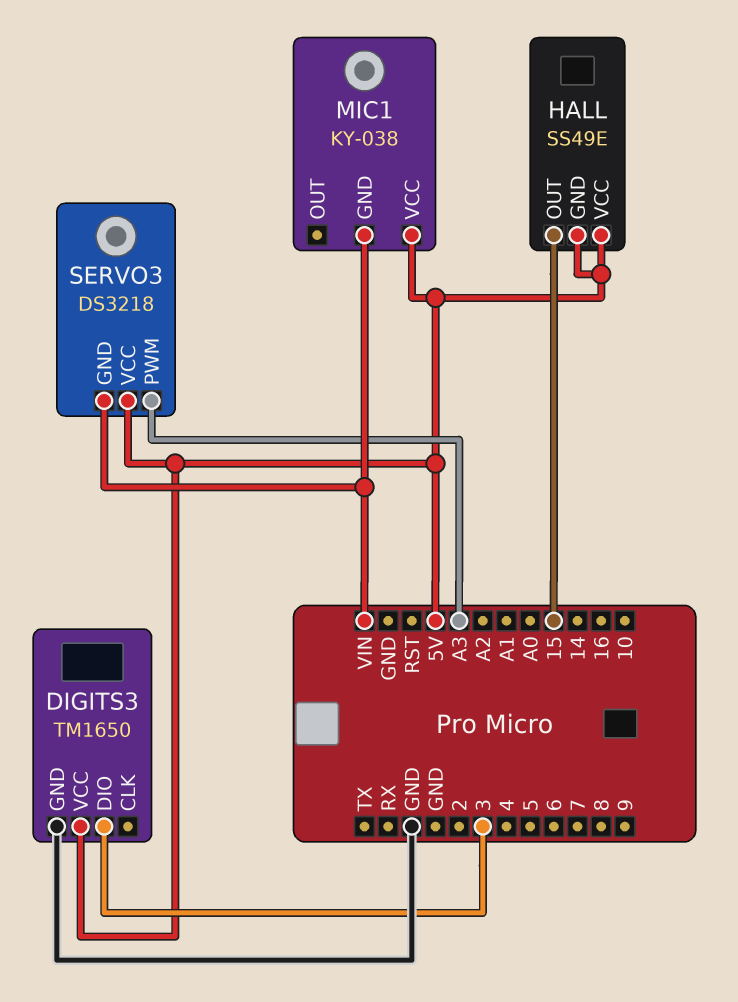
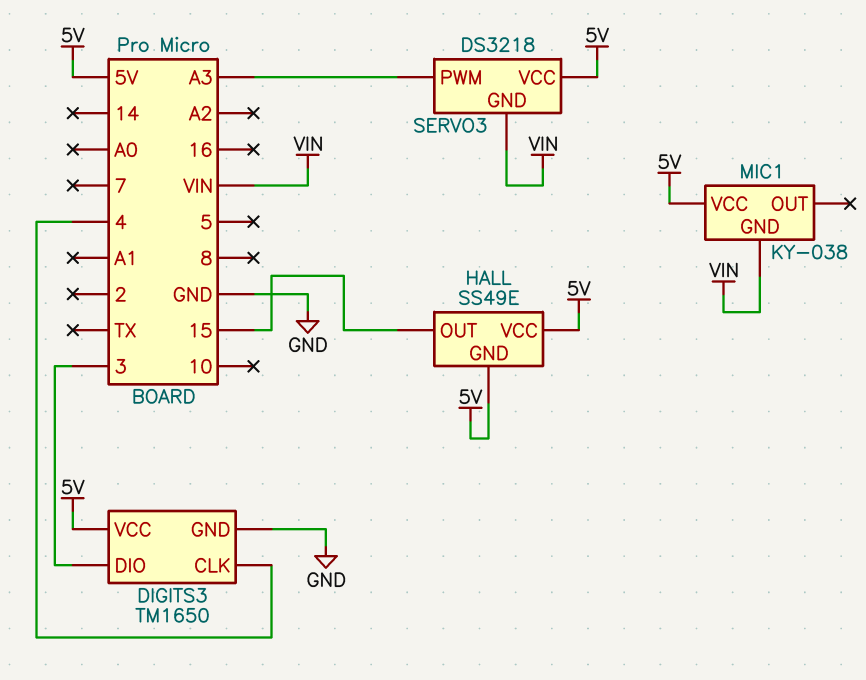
DIGITS3 pin CLK: none -> 4

